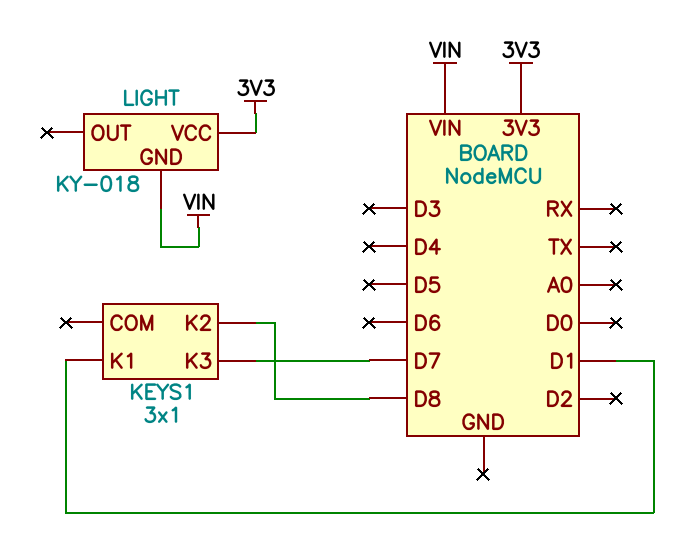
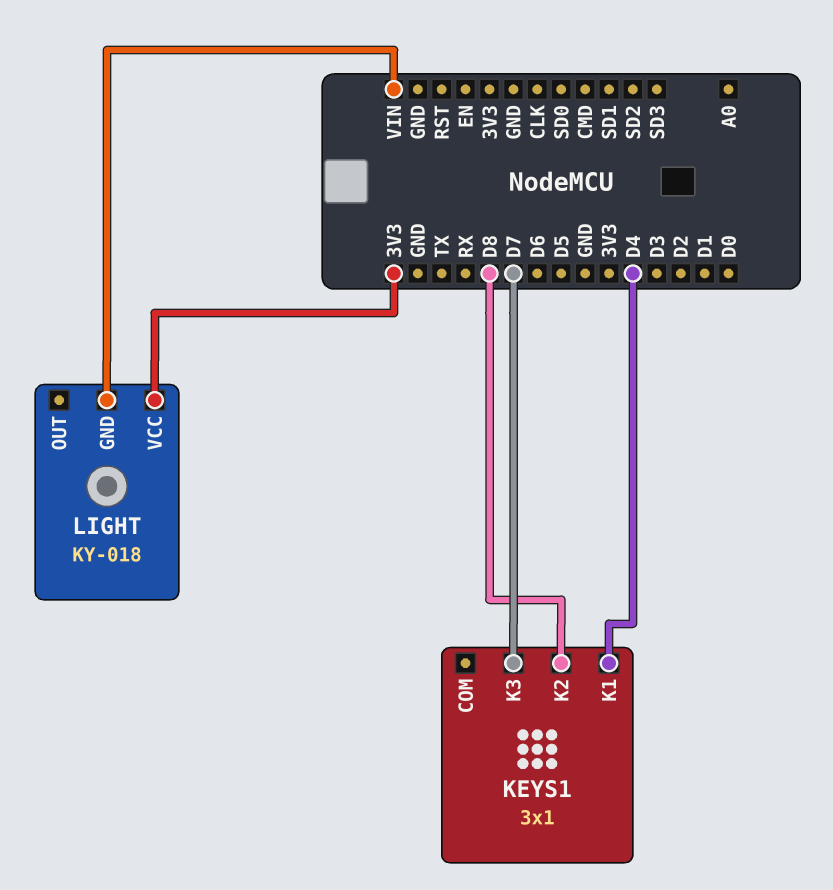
KEYS1 pin K1: D1 -> D4

